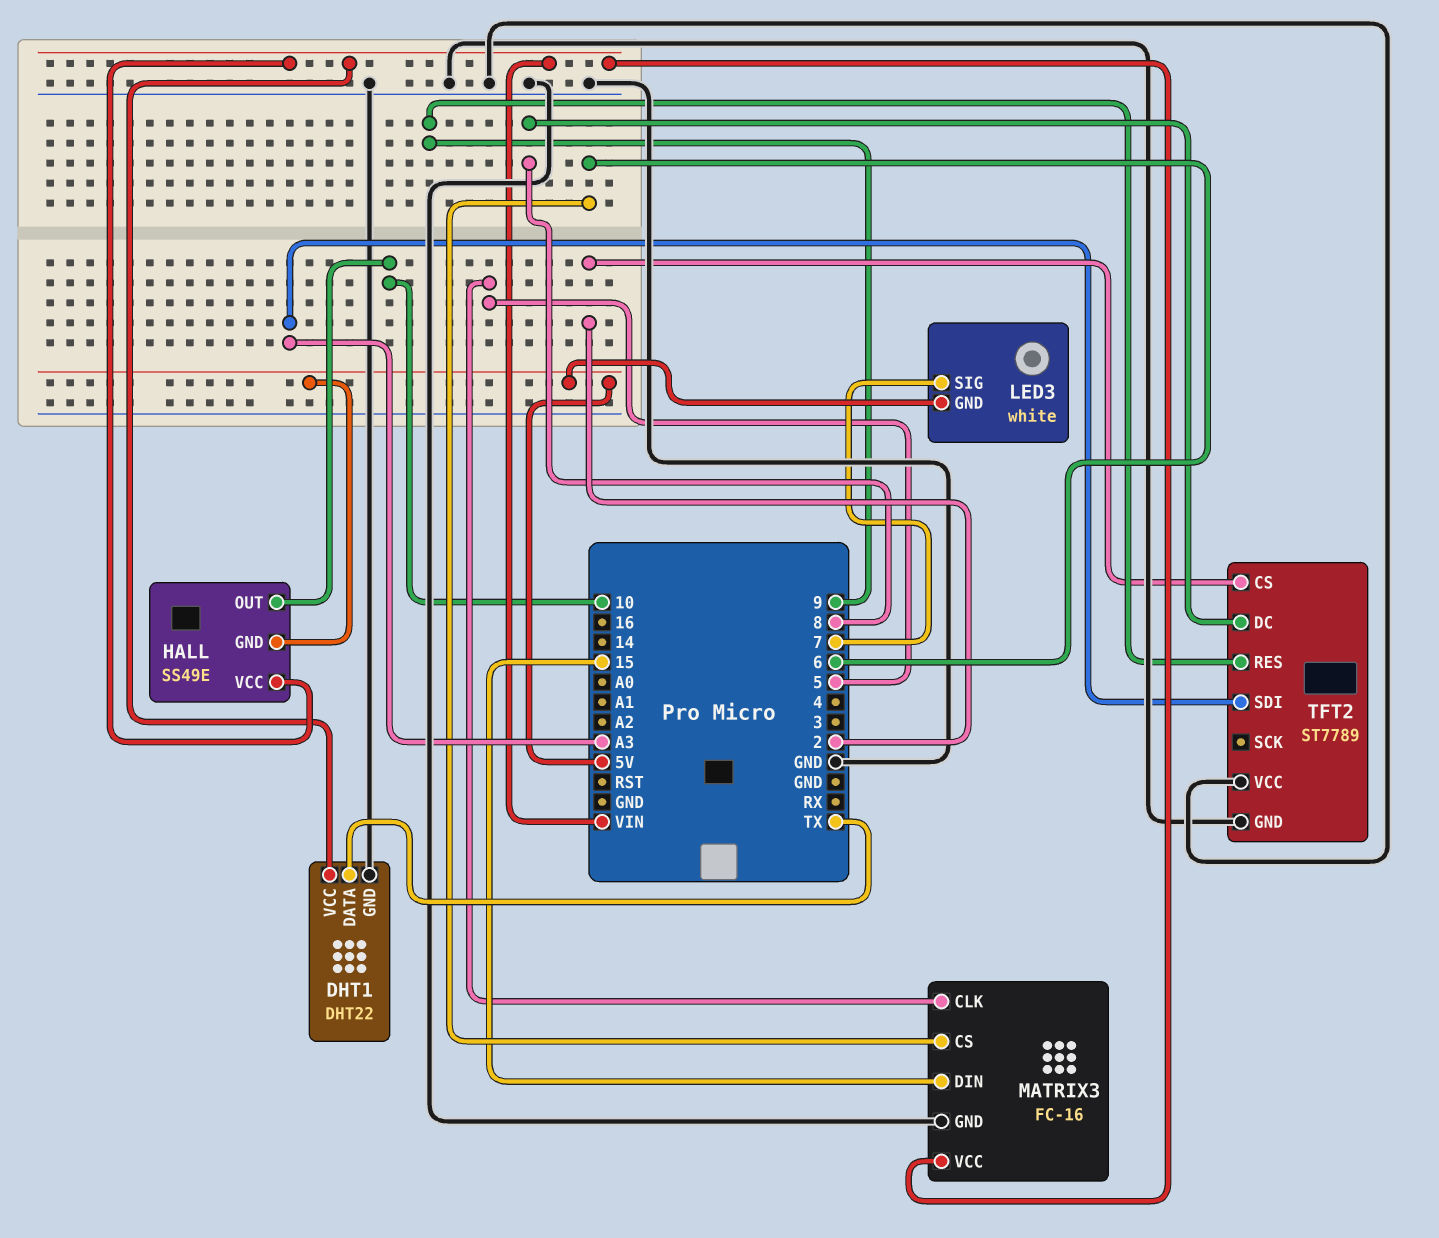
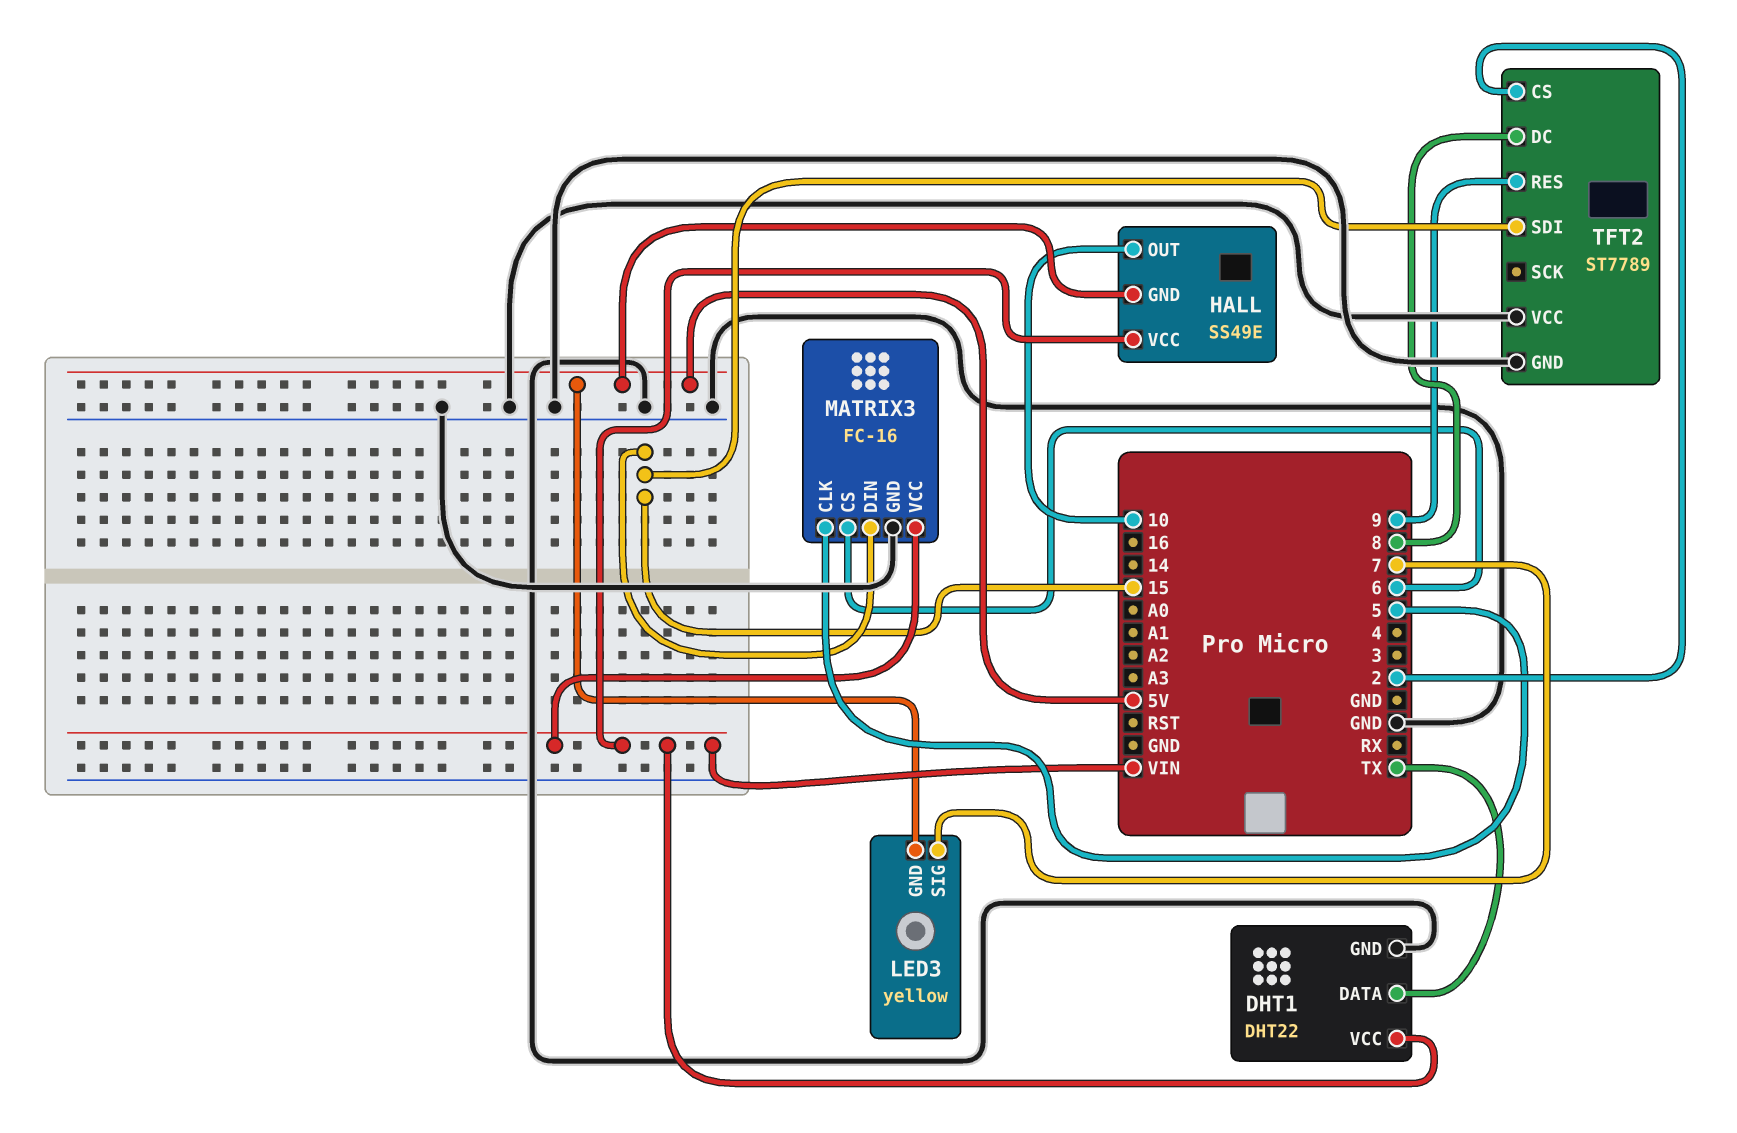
LED3: white -> yellow
TFT2 pin SDI: A3 -> 15

